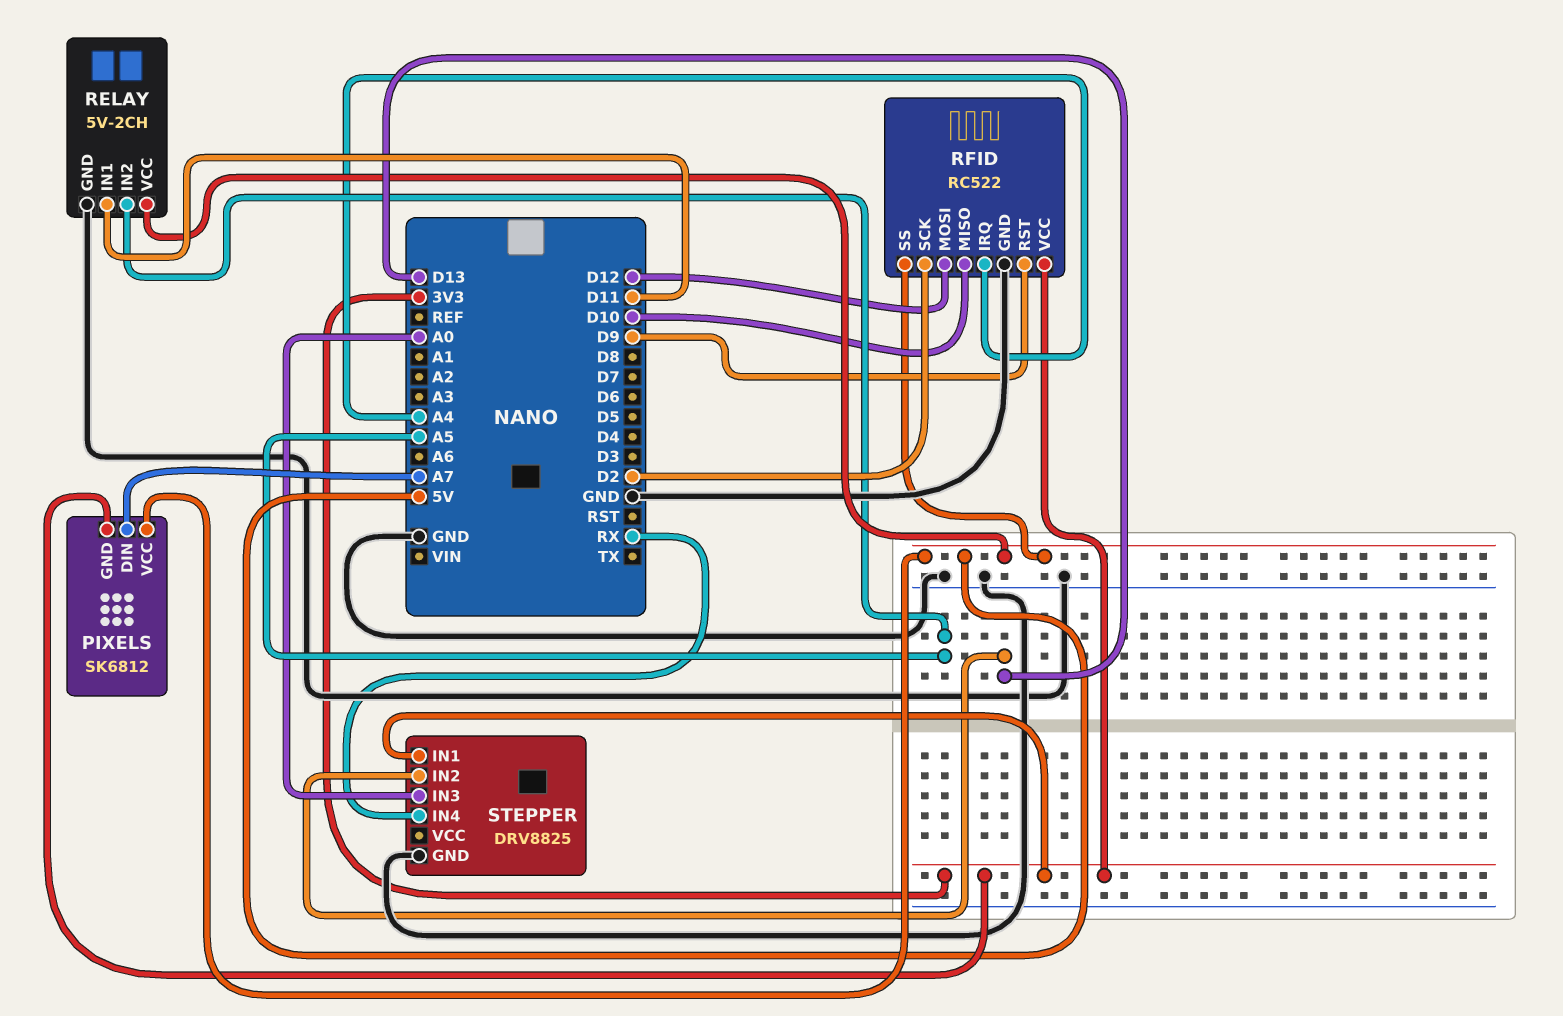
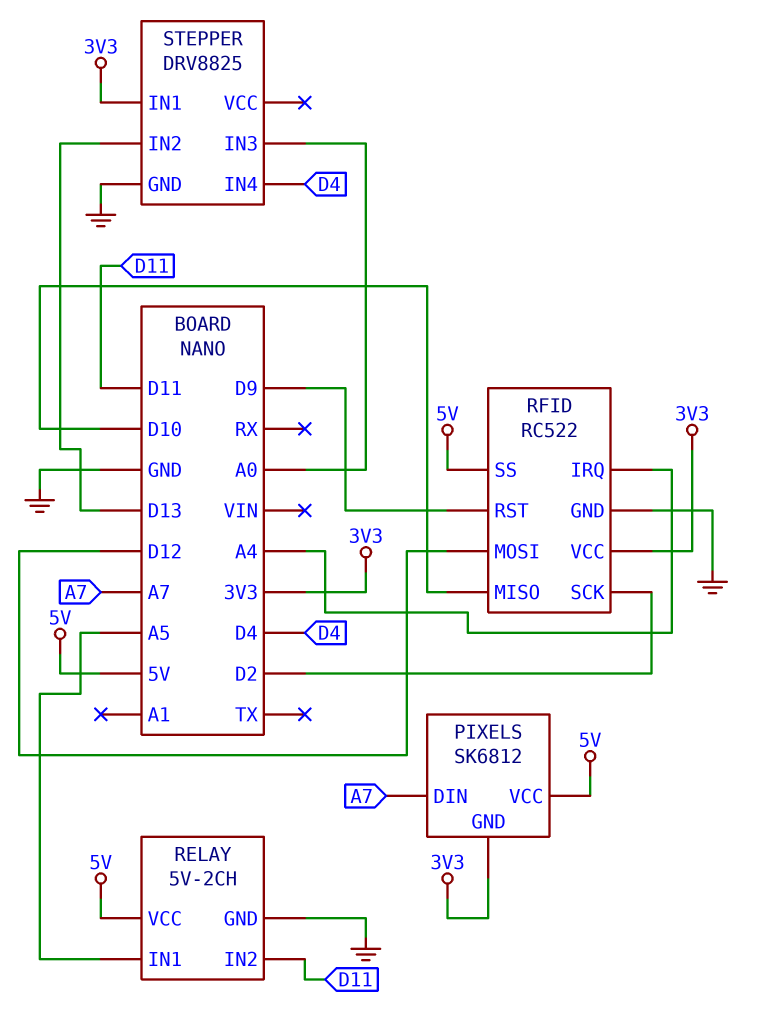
RELAY pin IN1: D11 -> A5
RELAY pin IN2: A5 -> D11
STEPPER pin IN4: RX -> D4

